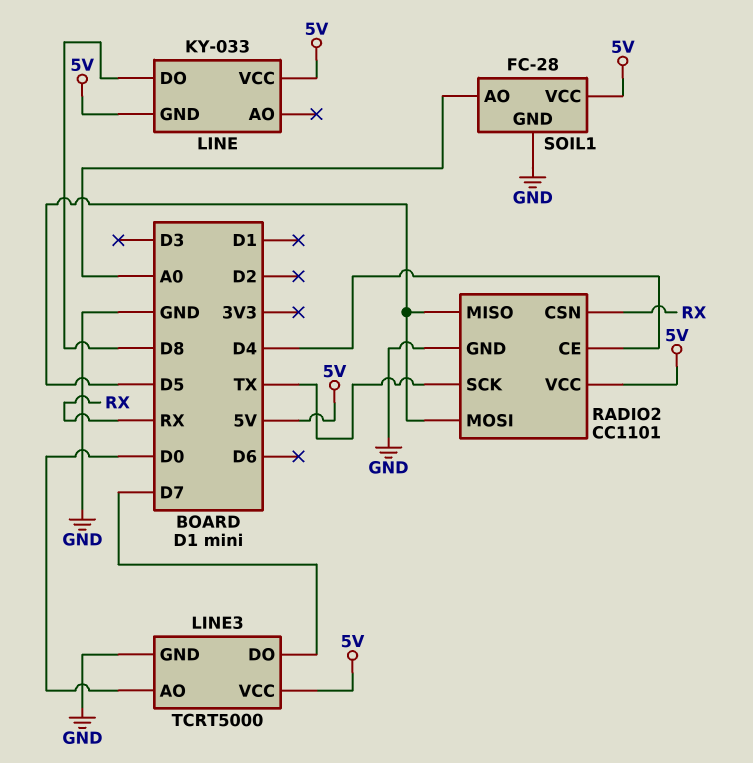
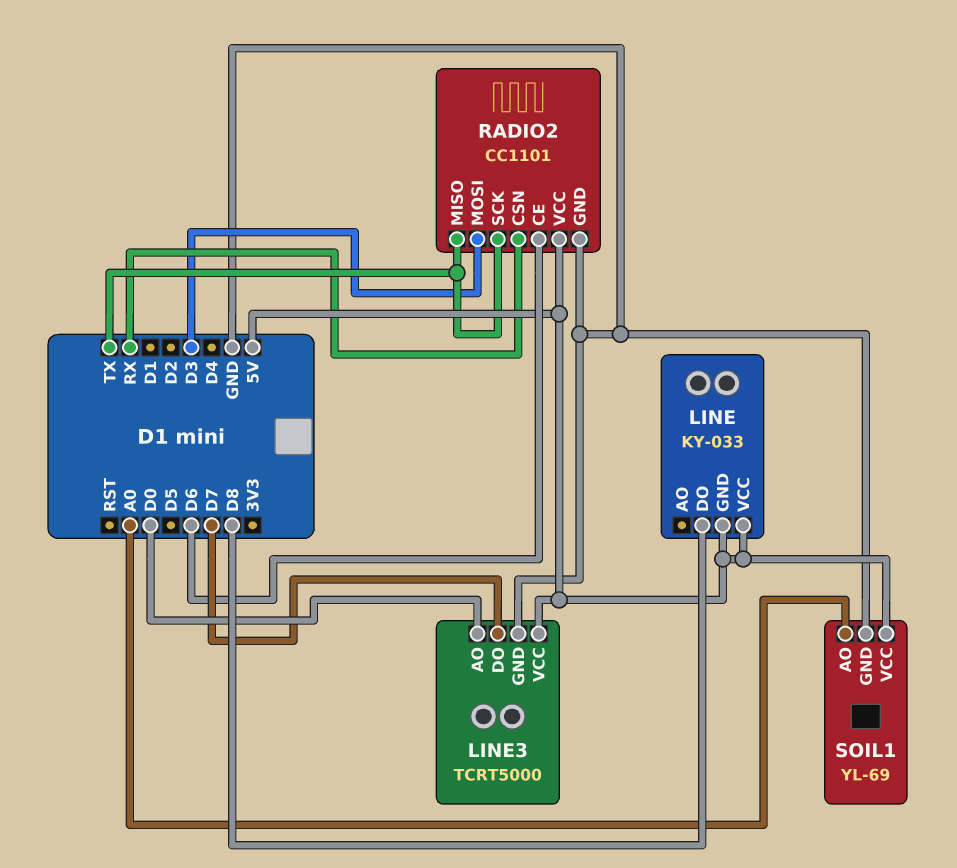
RADIO2 pin CE: D4 -> D6
RADIO2 pin MISO: D5 -> TX
RADIO2 pin MOSI: D5 -> D3
SOIL1: FC-28 -> YL-69

